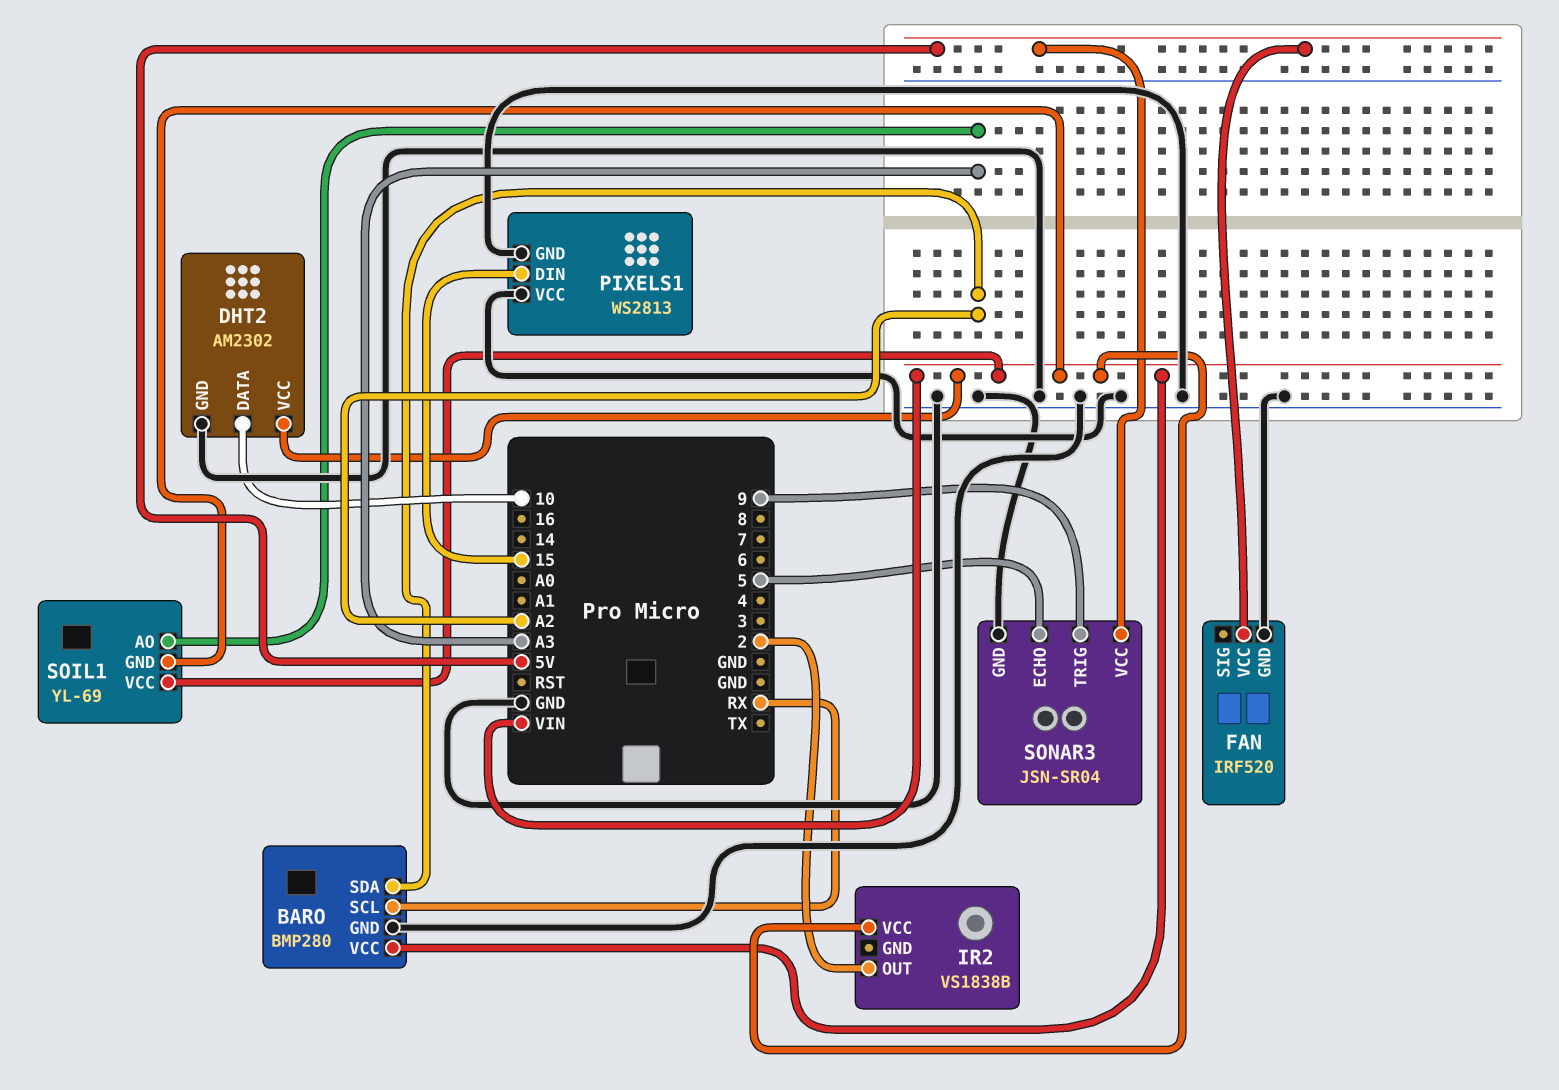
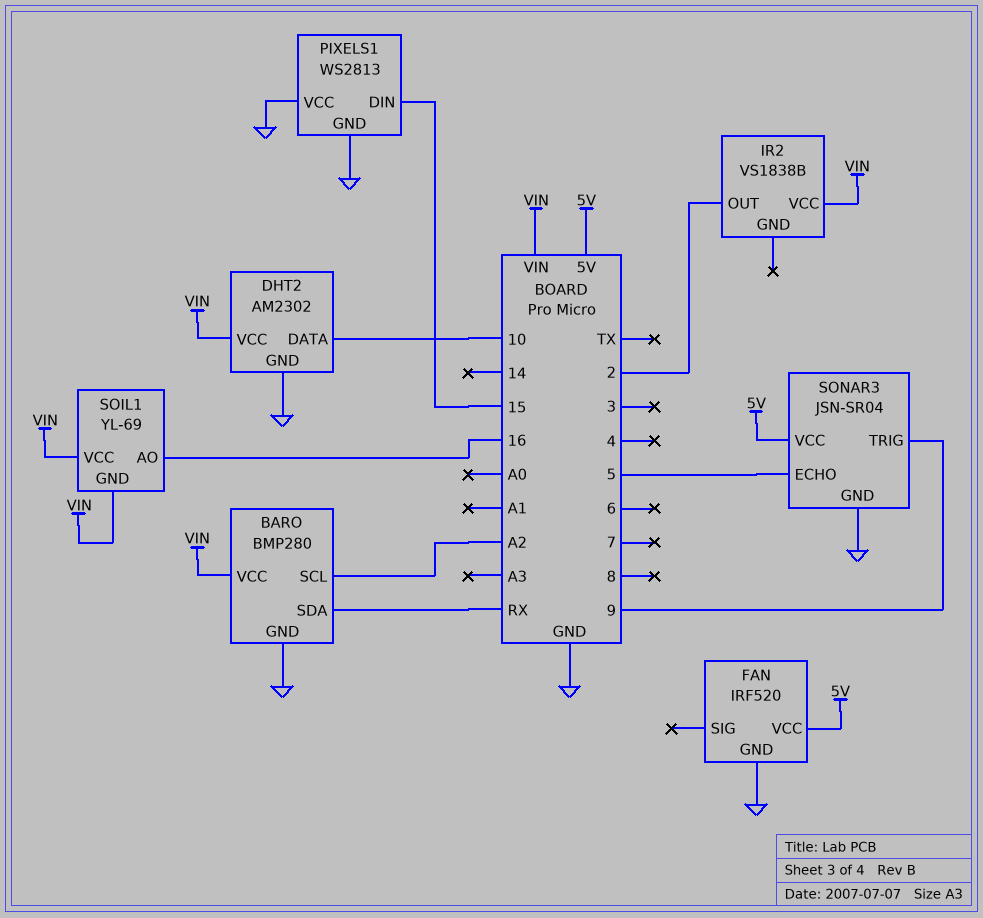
BARO pin SCL: RX -> A2
BARO pin SDA: A2 -> RX
SOIL1 pin AO: A3 -> 16

